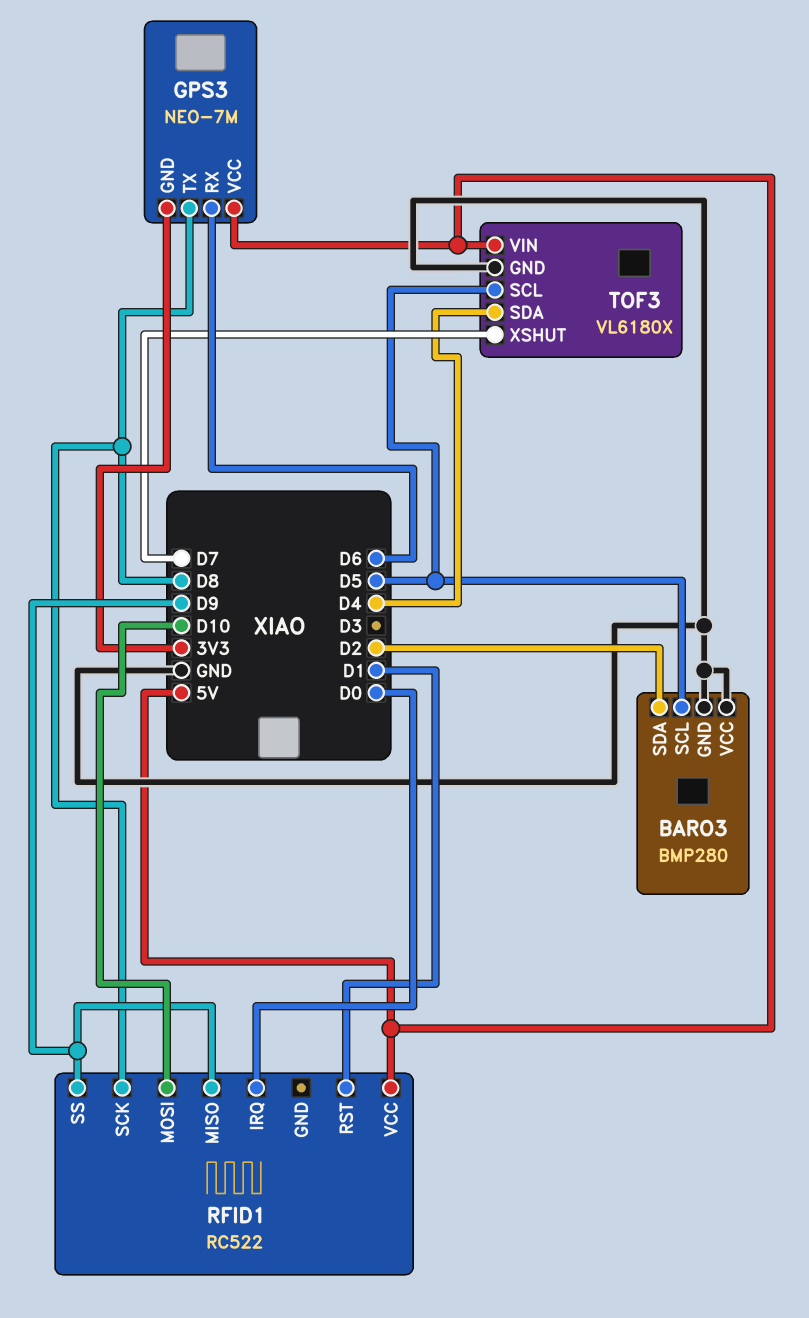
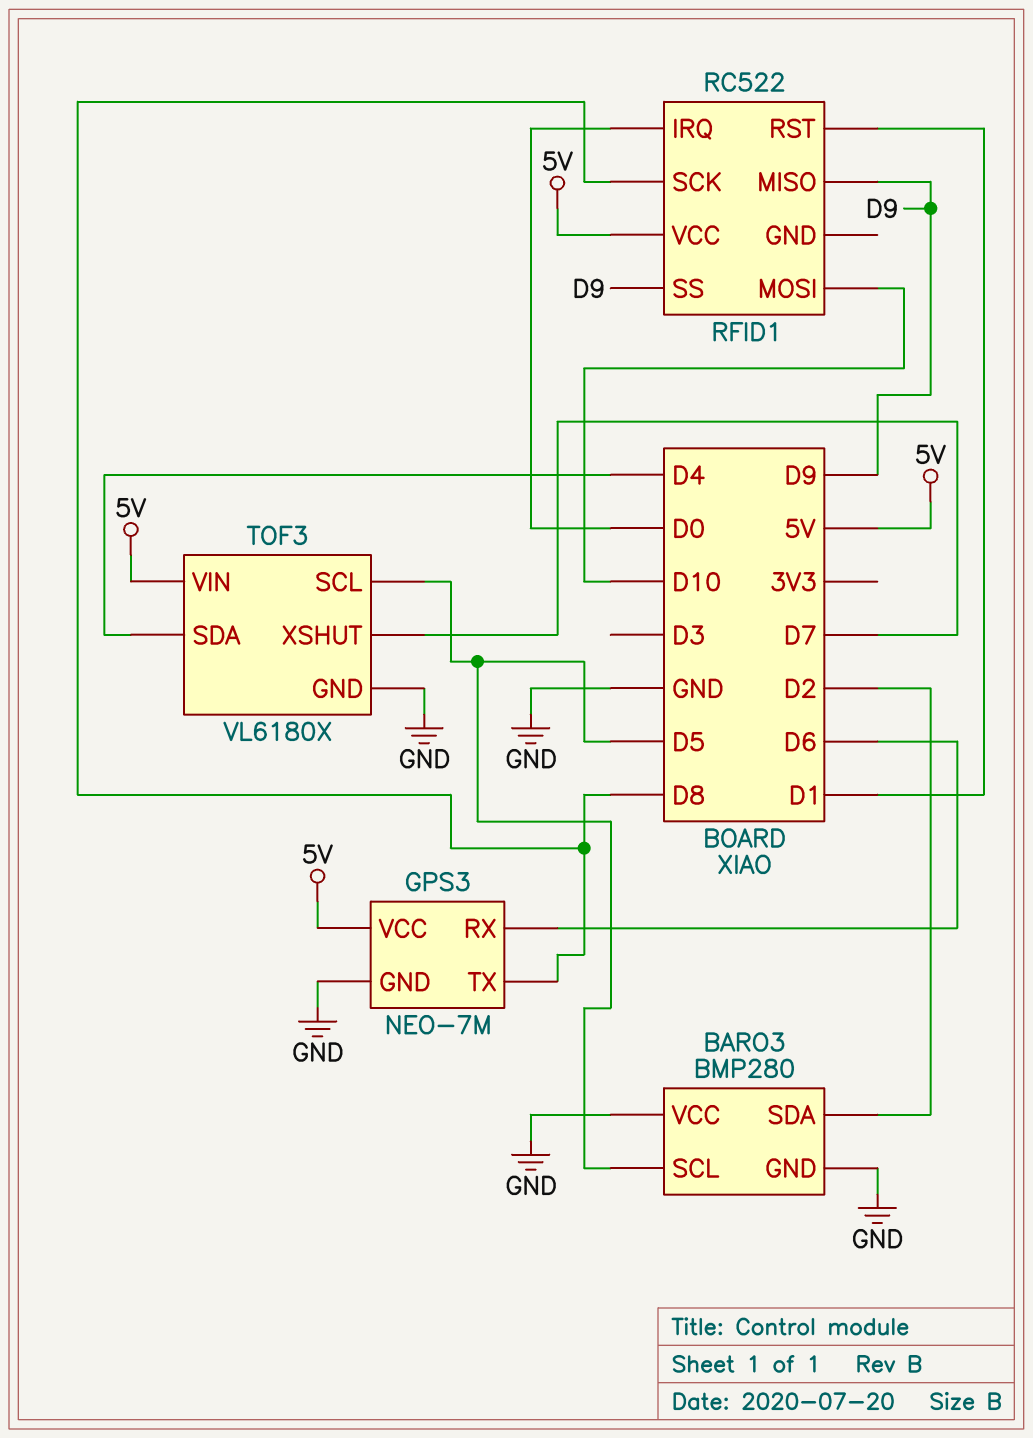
GPS3 pin GND: 3V3 -> GND

